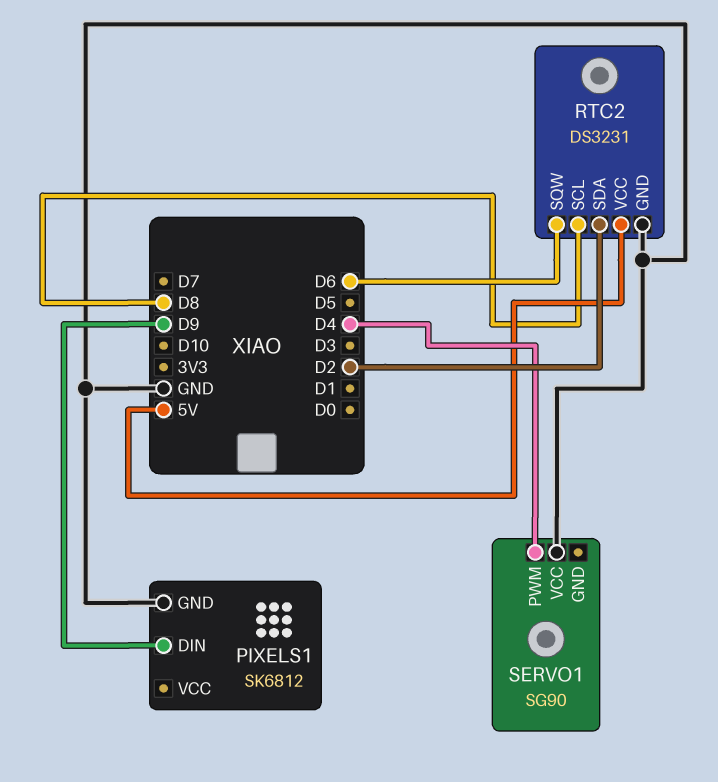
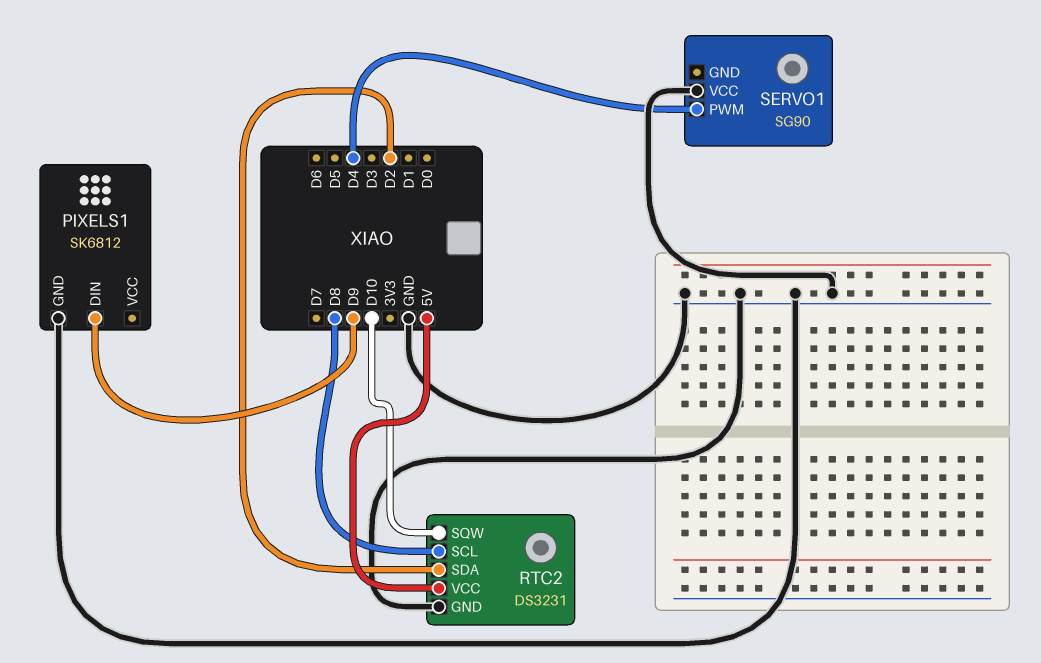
RTC2 pin SQW: D6 -> D10

